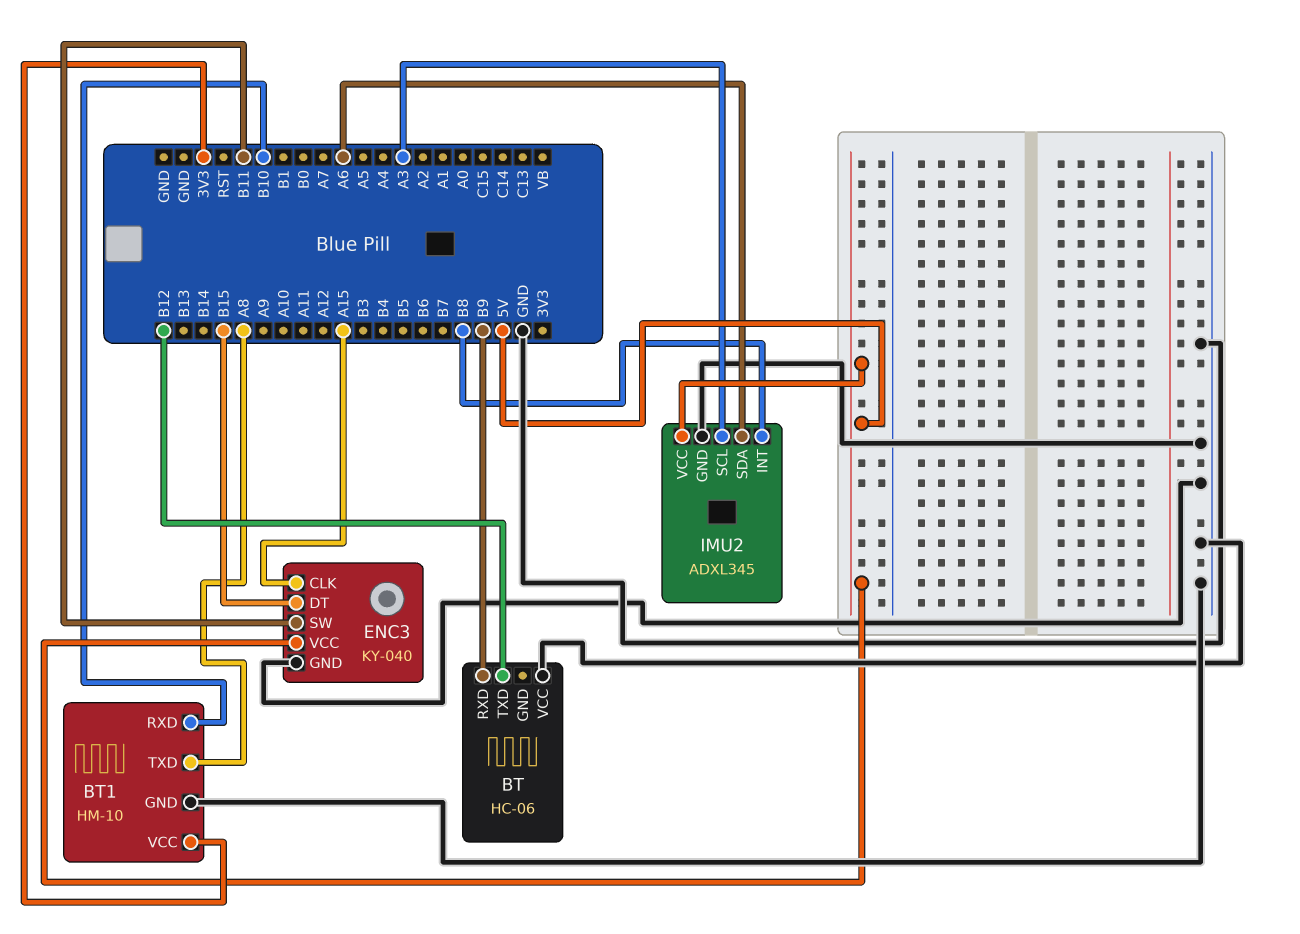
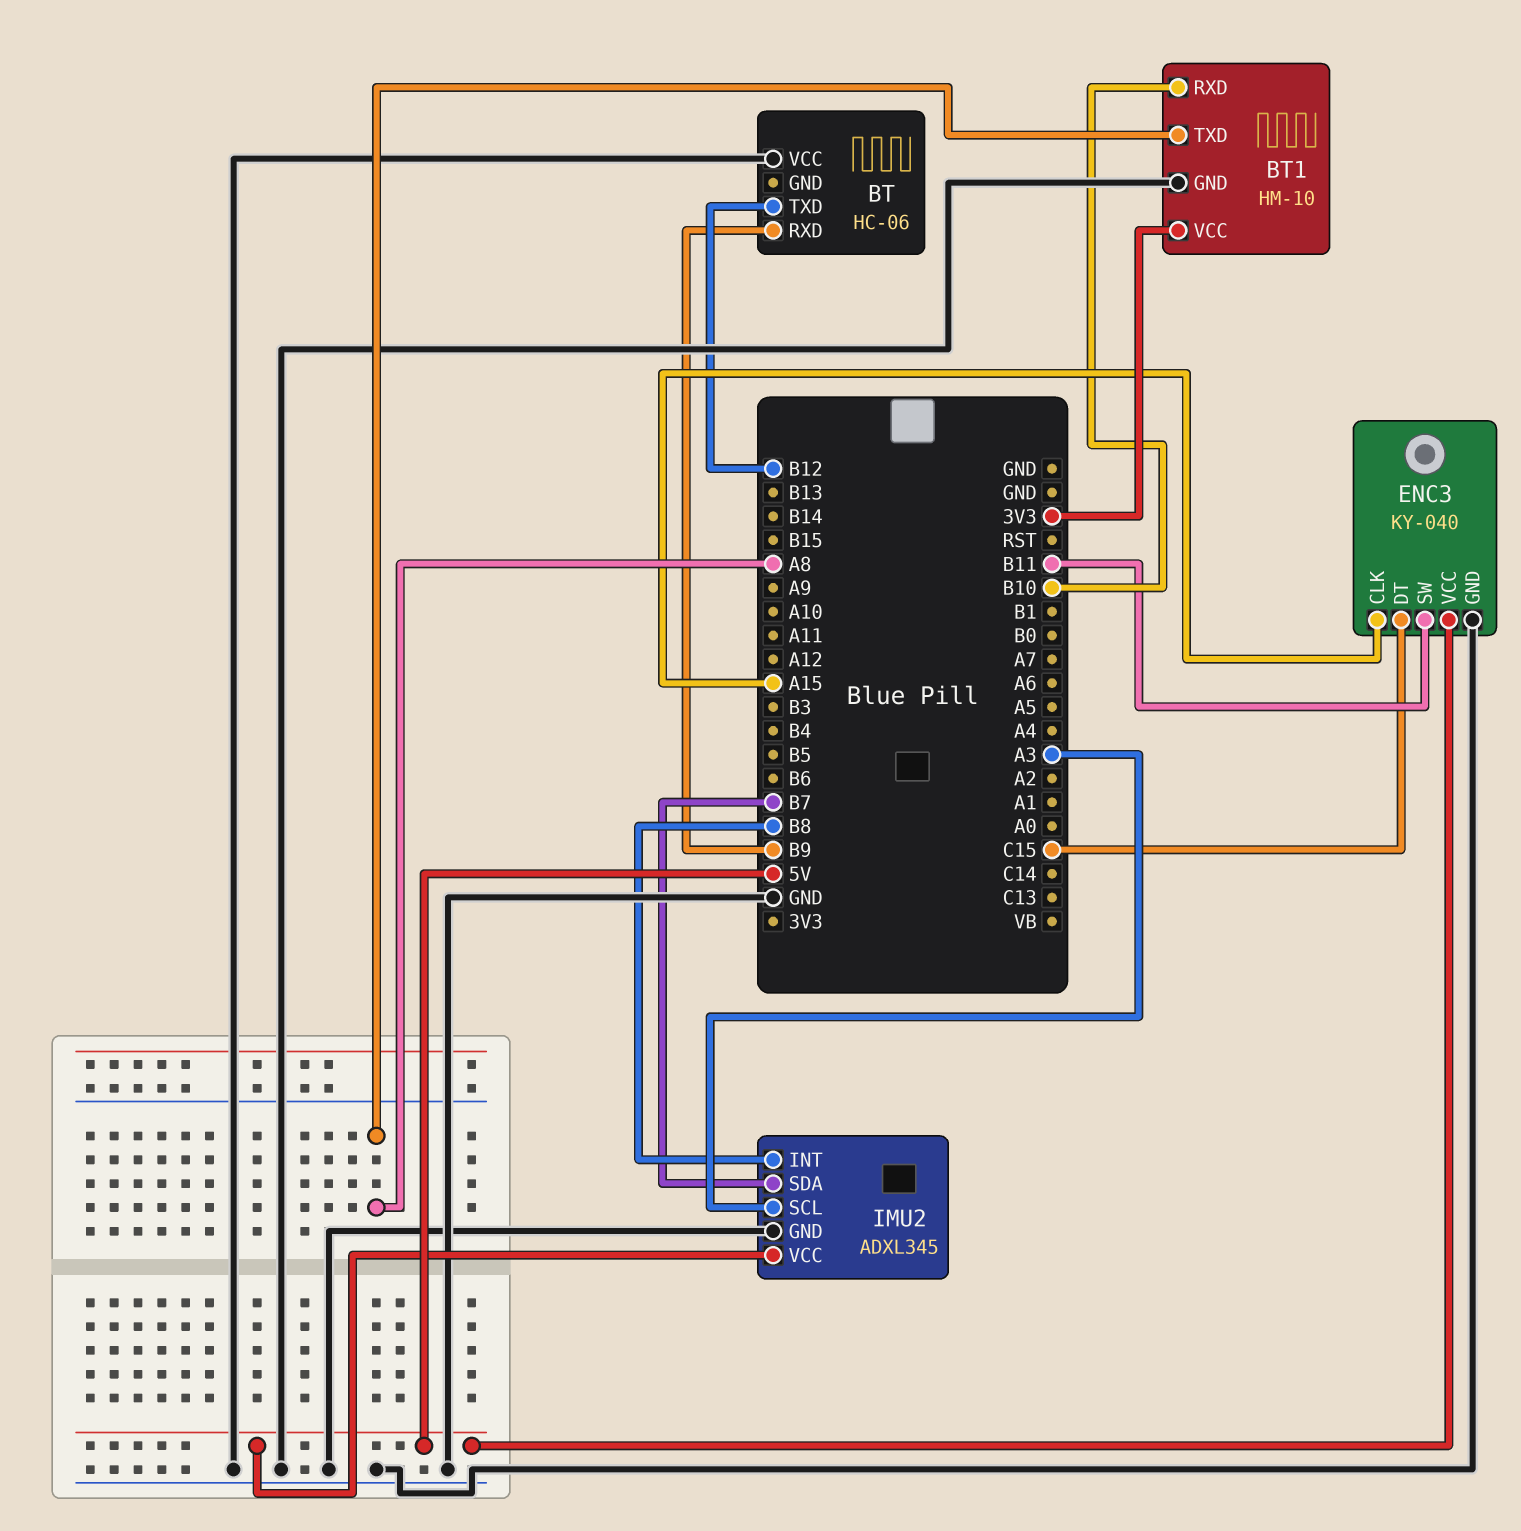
ENC3 pin DT: B15 -> C15
IMU2 pin SDA: A6 -> B7

